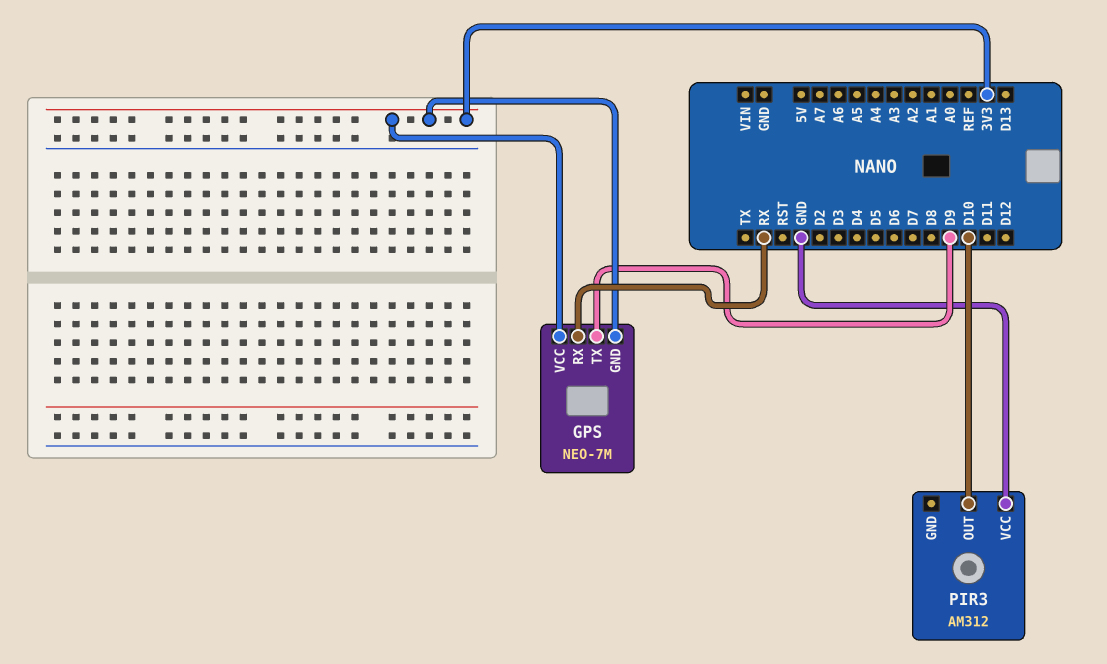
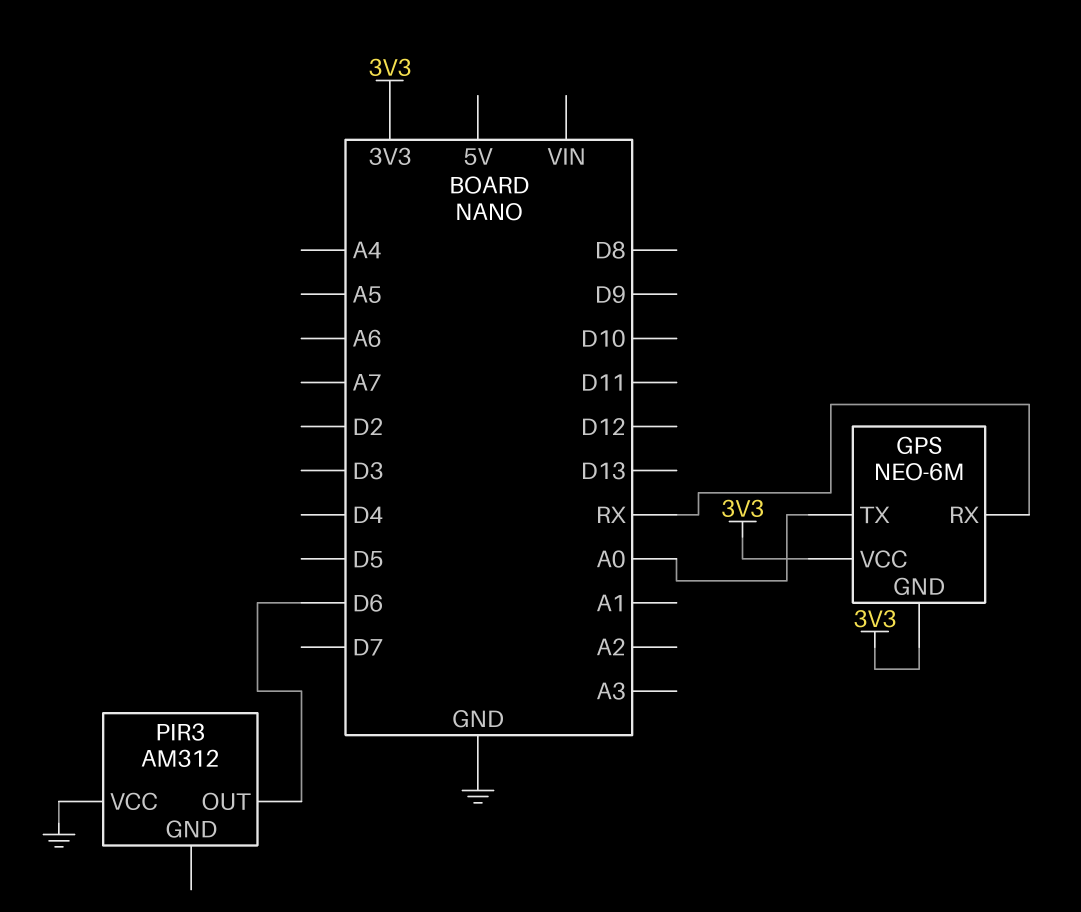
GPS: NEO-7M -> NEO-6M
GPS pin TX: D9 -> A0
PIR3 pin OUT: D10 -> D6

